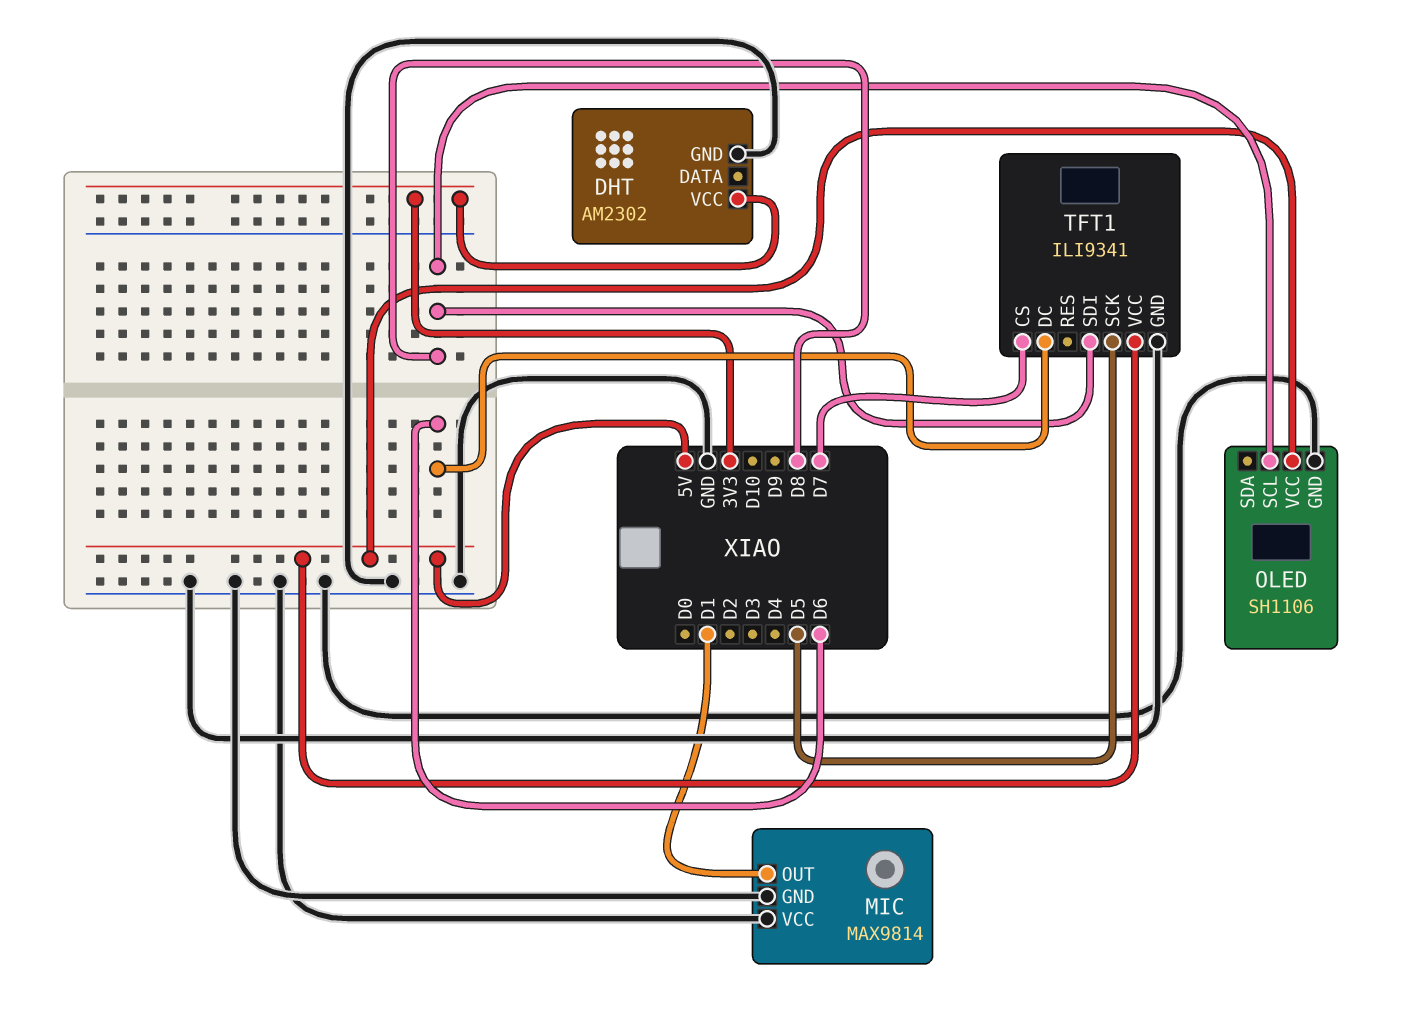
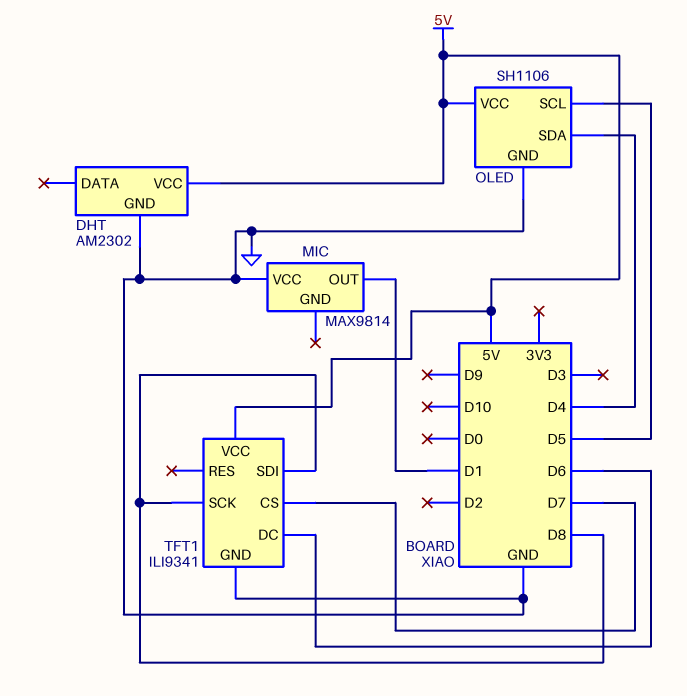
DHT pin VCC: 3V3 -> 5V
MIC pin GND: GND -> none
OLED pin SCL: D8 -> D5
OLED pin SDA: none -> D4
TFT1 pin SCK: D5 -> D8

